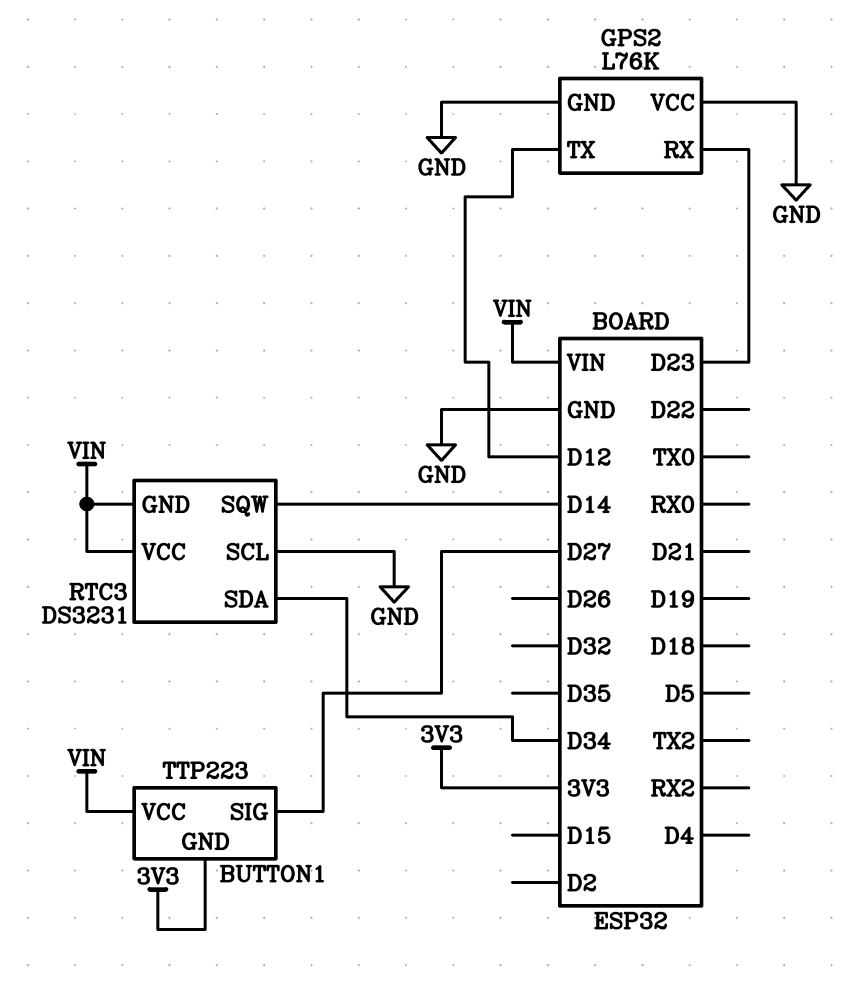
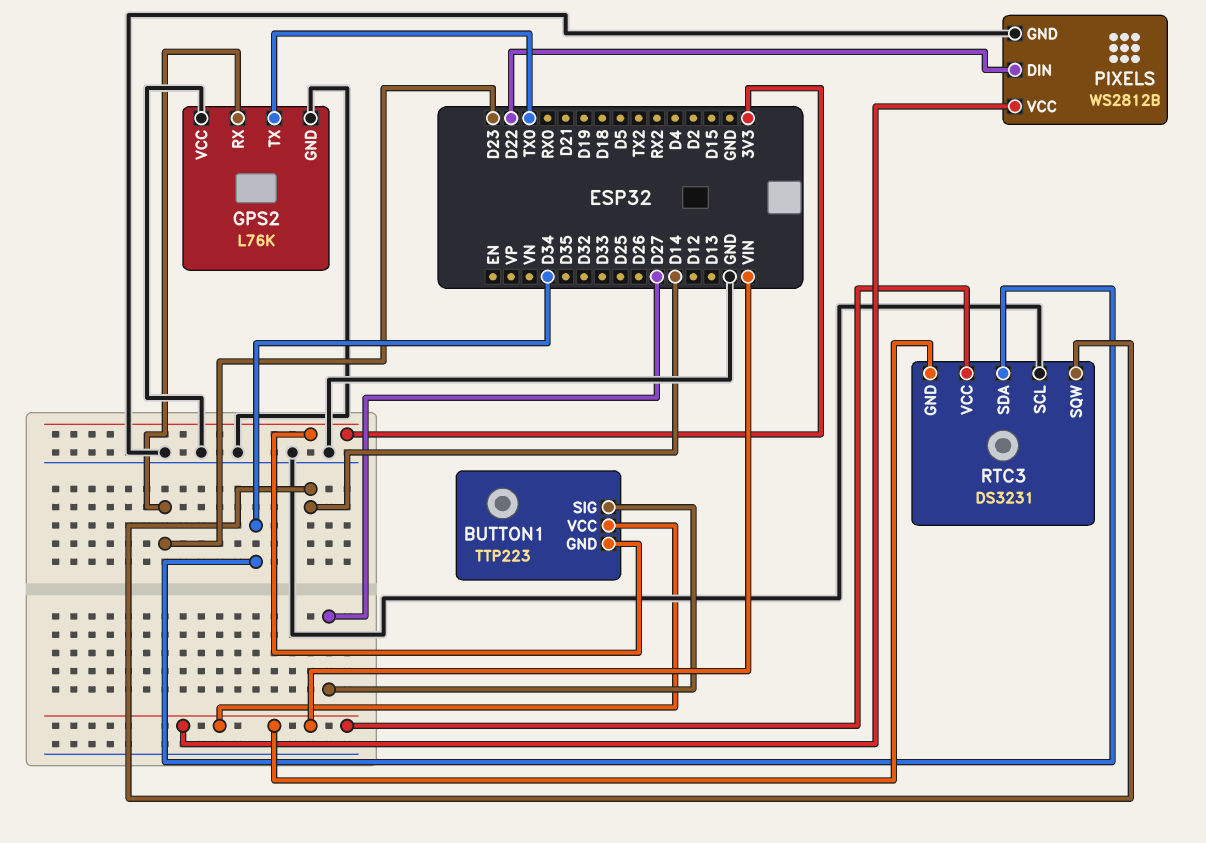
GPS2 pin TX: D12 -> TX0
PIXELS: none -> WS2812B
PIXELS pin DIN: none -> D22
PIXELS pin GND: none -> GND
PIXELS pin VCC: none -> VIN

